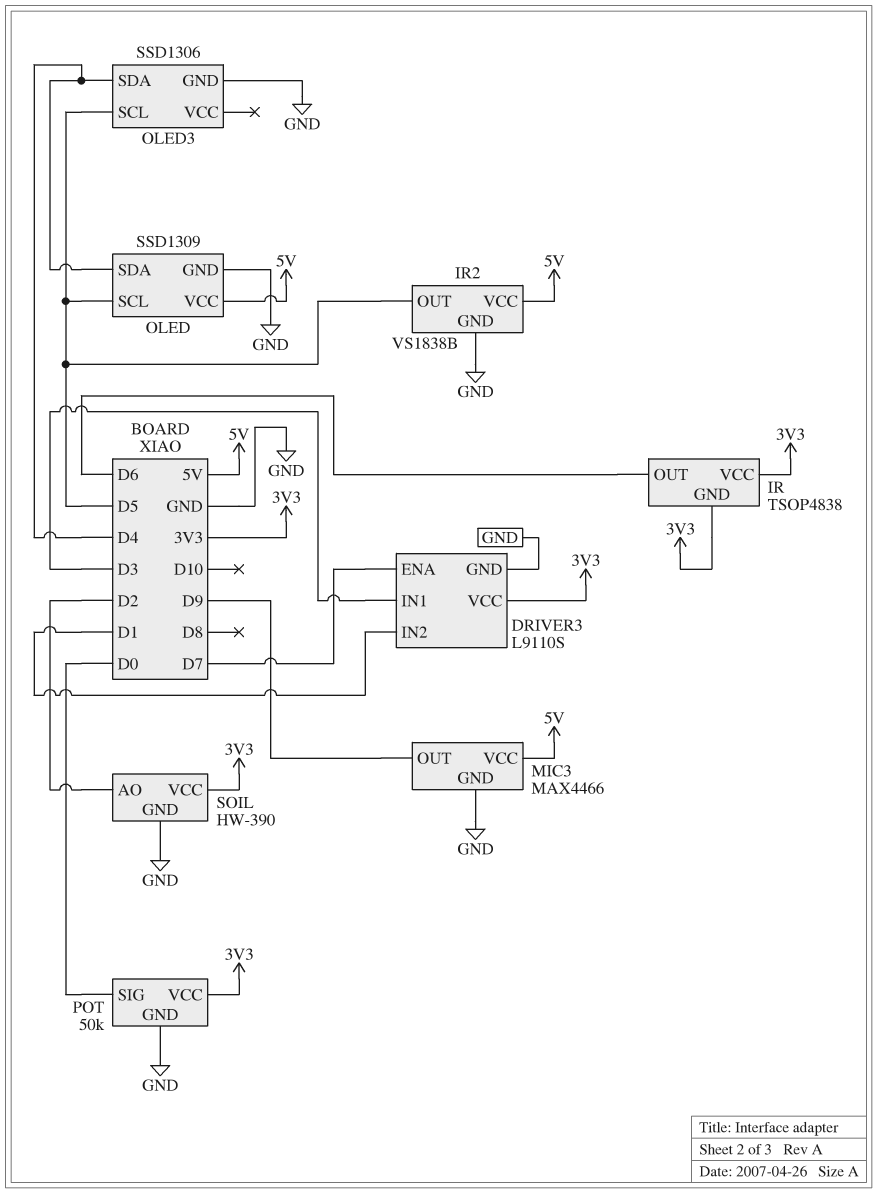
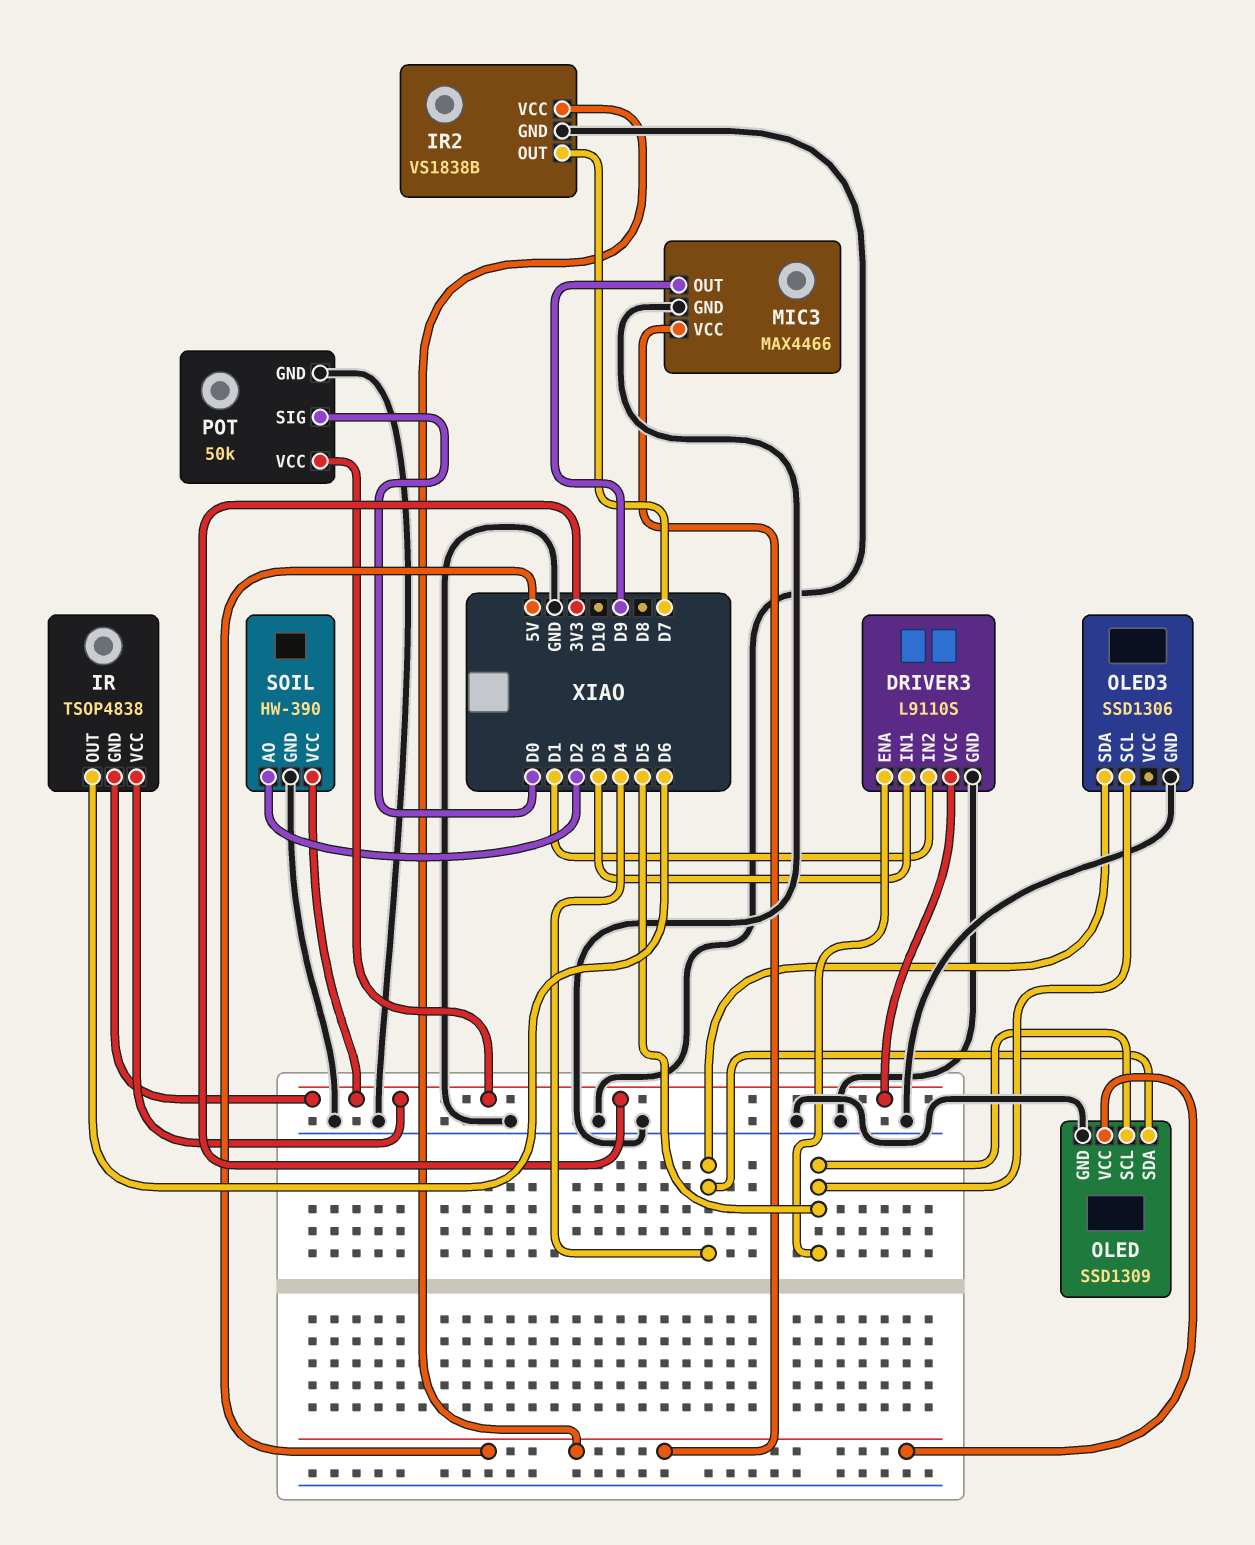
DRIVER3 pin ENA: D7 -> D5
IR2 pin OUT: D5 -> D7

